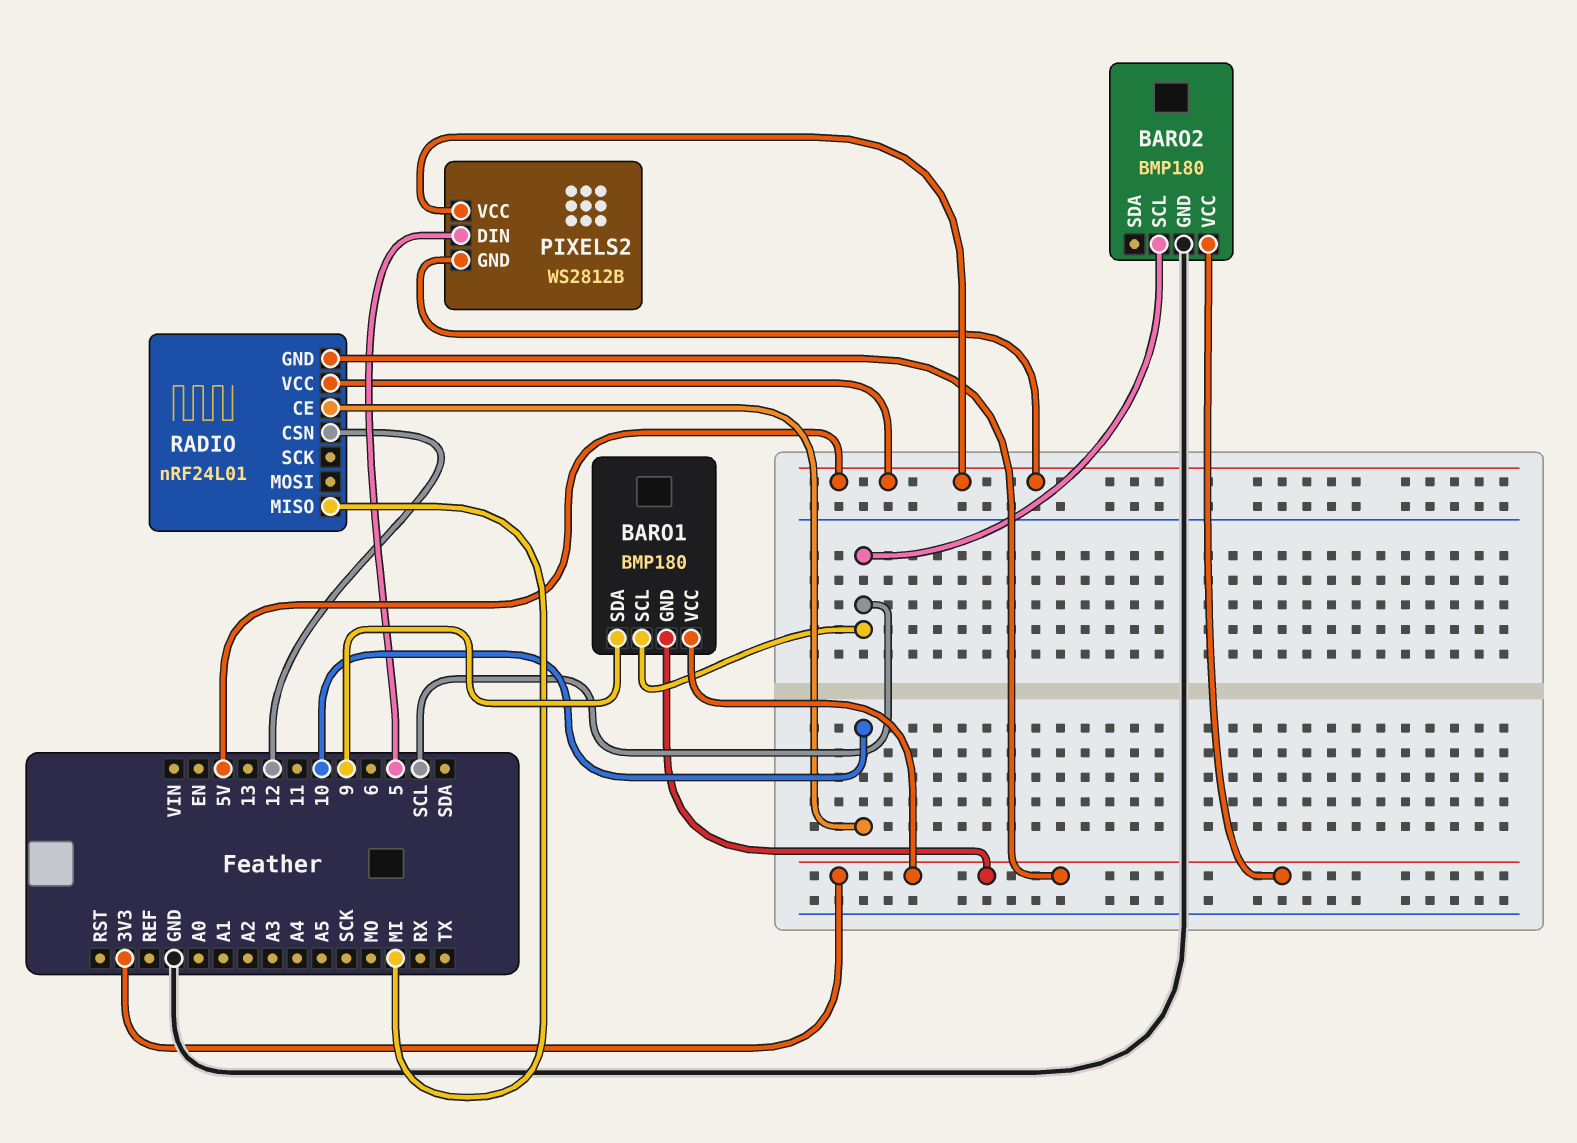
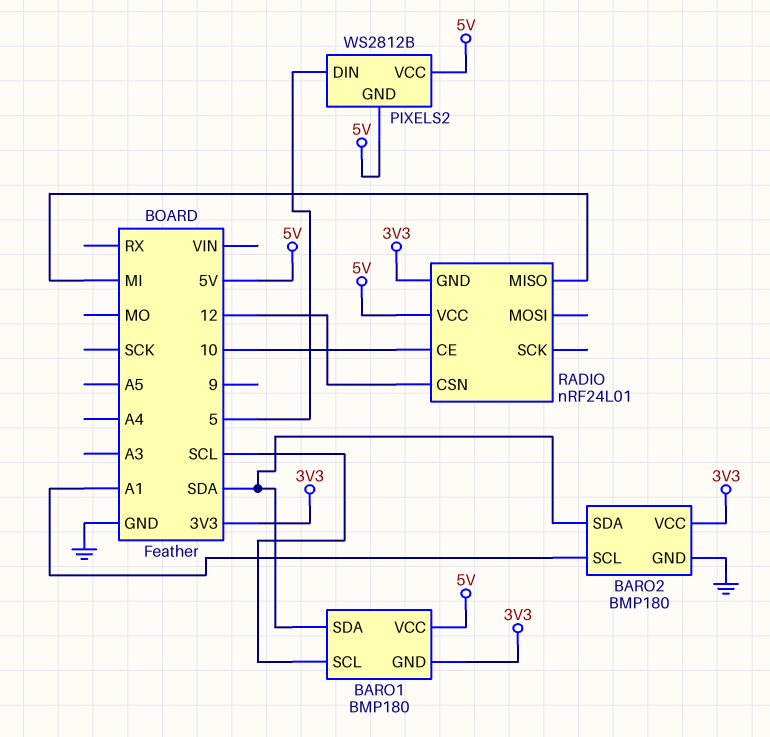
BARO1 pin SDA: 9 -> SDA
BARO1 pin VCC: 3V3 -> 5V
BARO2 pin SCL: SCL -> A1
BARO2 pin SDA: none -> SDA

